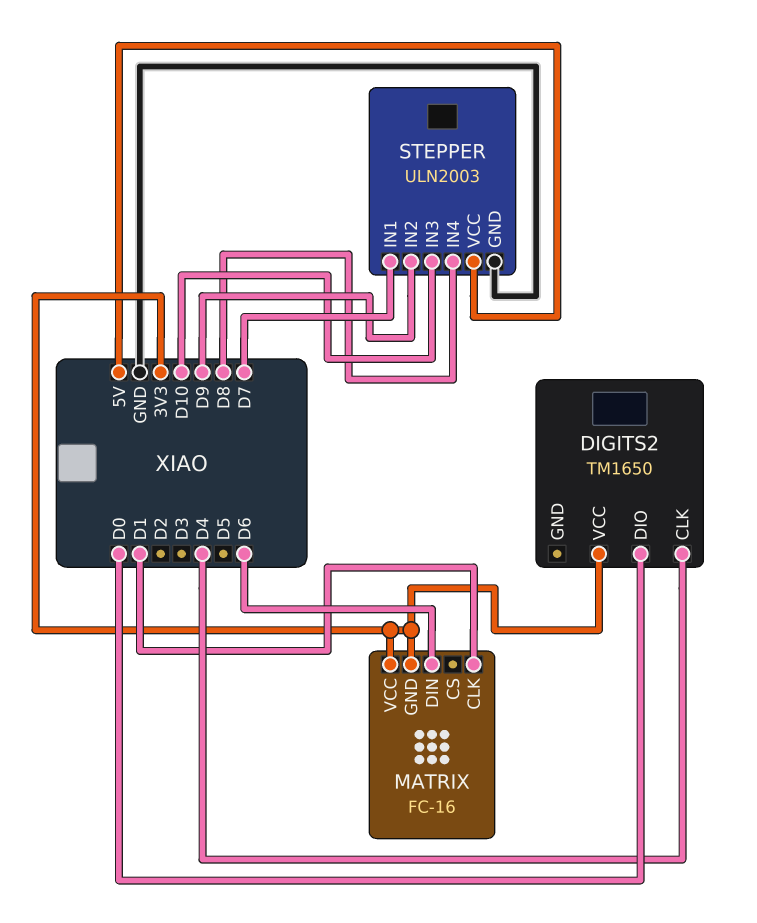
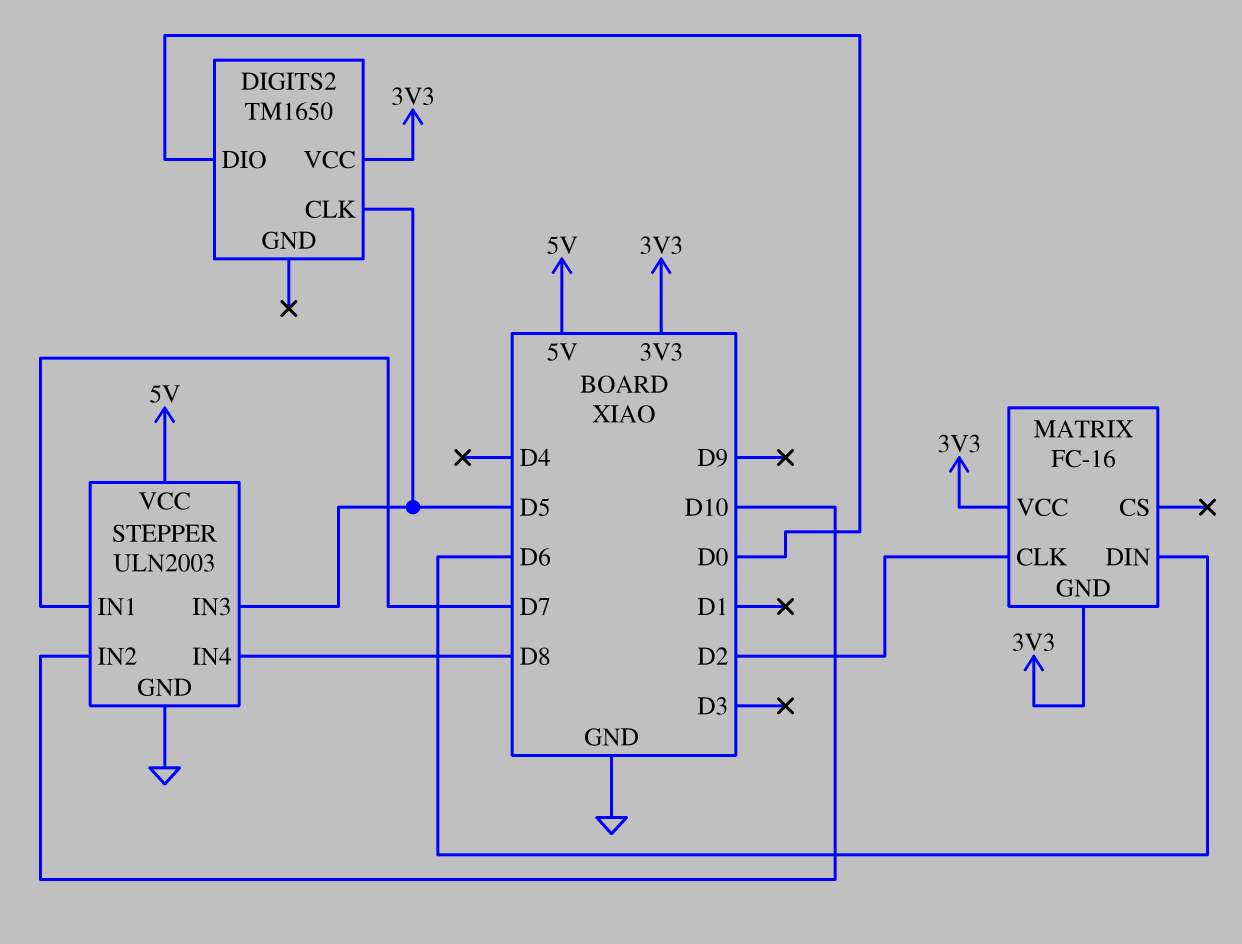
DIGITS2 pin CLK: D4 -> D5
MATRIX pin CLK: D1 -> D2
STEPPER pin IN2: D9 -> D10
STEPPER pin IN3: D10 -> D5

